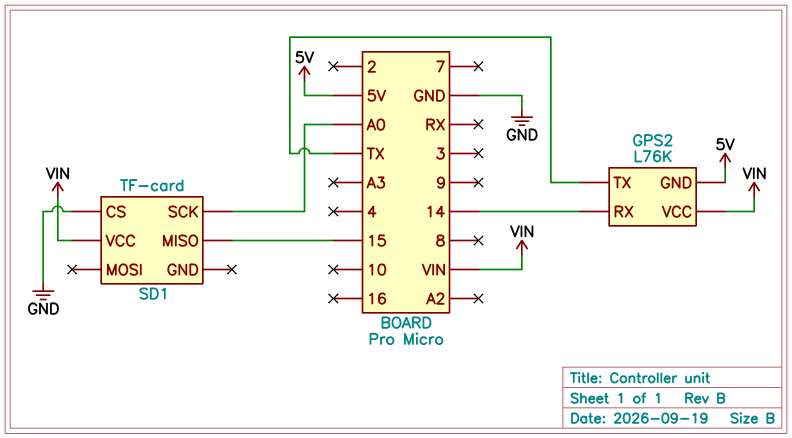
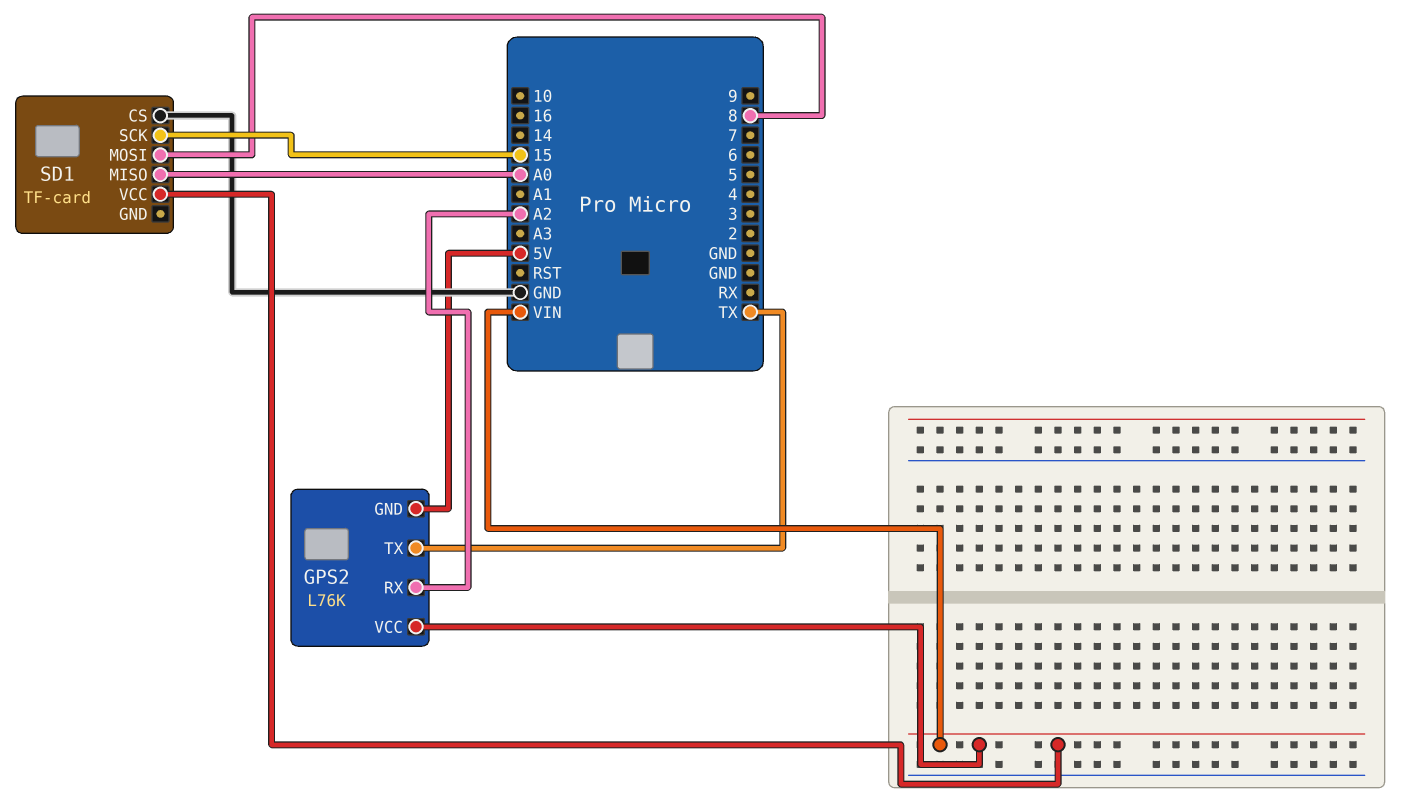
GPS2 pin RX: 14 -> A2
SD1 pin MISO: 15 -> A0
SD1 pin MOSI: none -> 8
SD1 pin SCK: A0 -> 15

